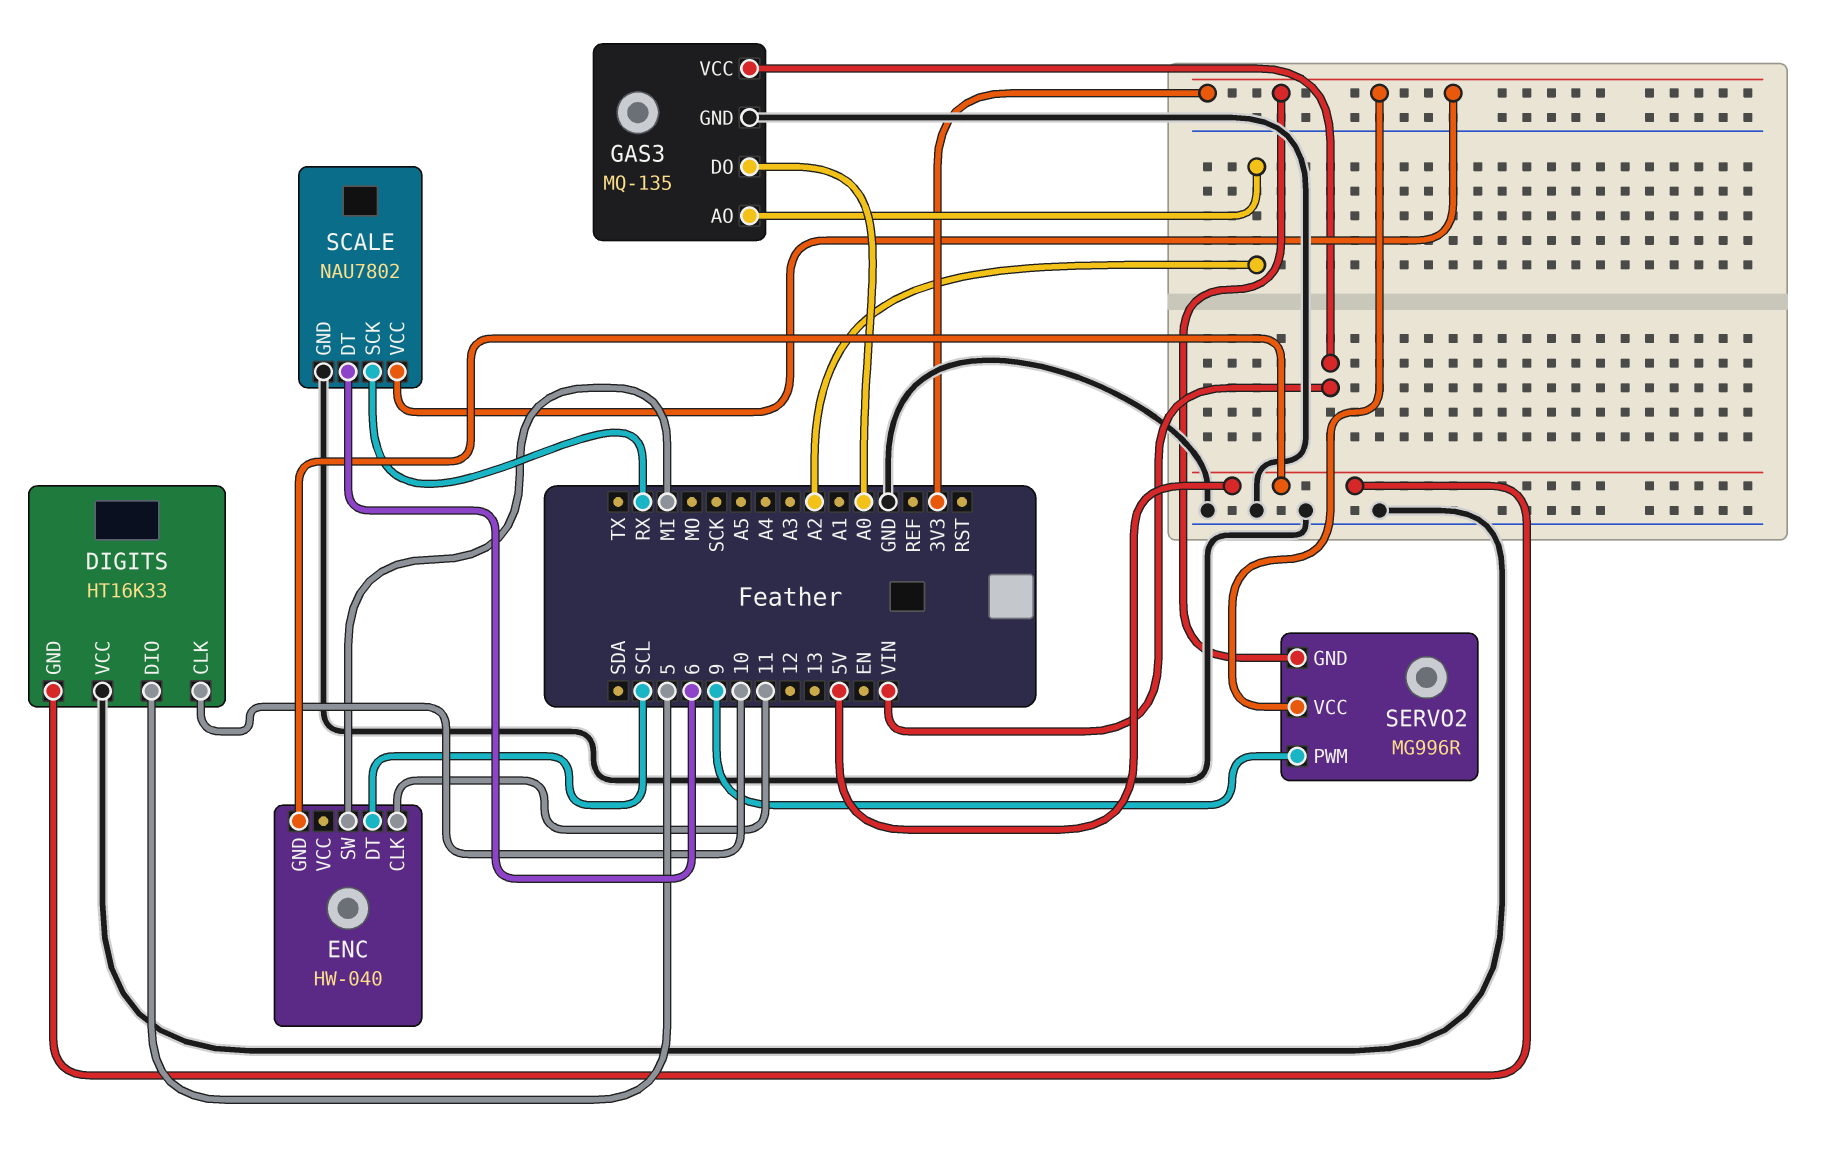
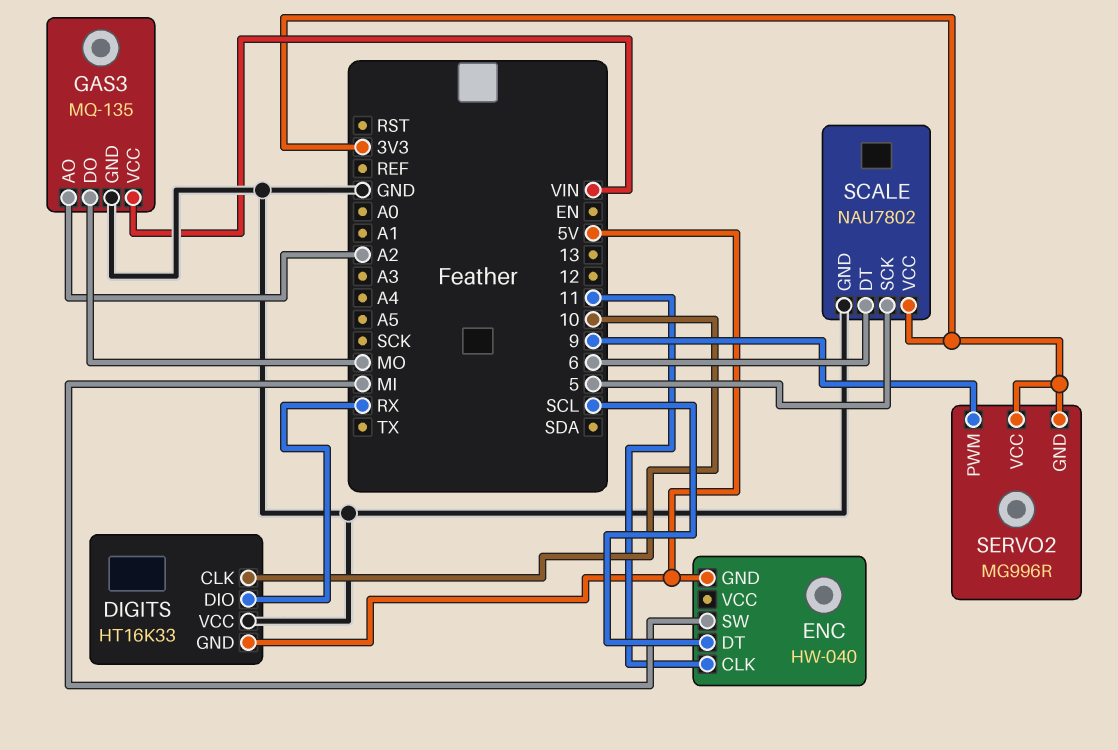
DIGITS pin DIO: 5 -> RX
GAS3 pin DO: A0 -> MO
SCALE pin SCK: RX -> 5

